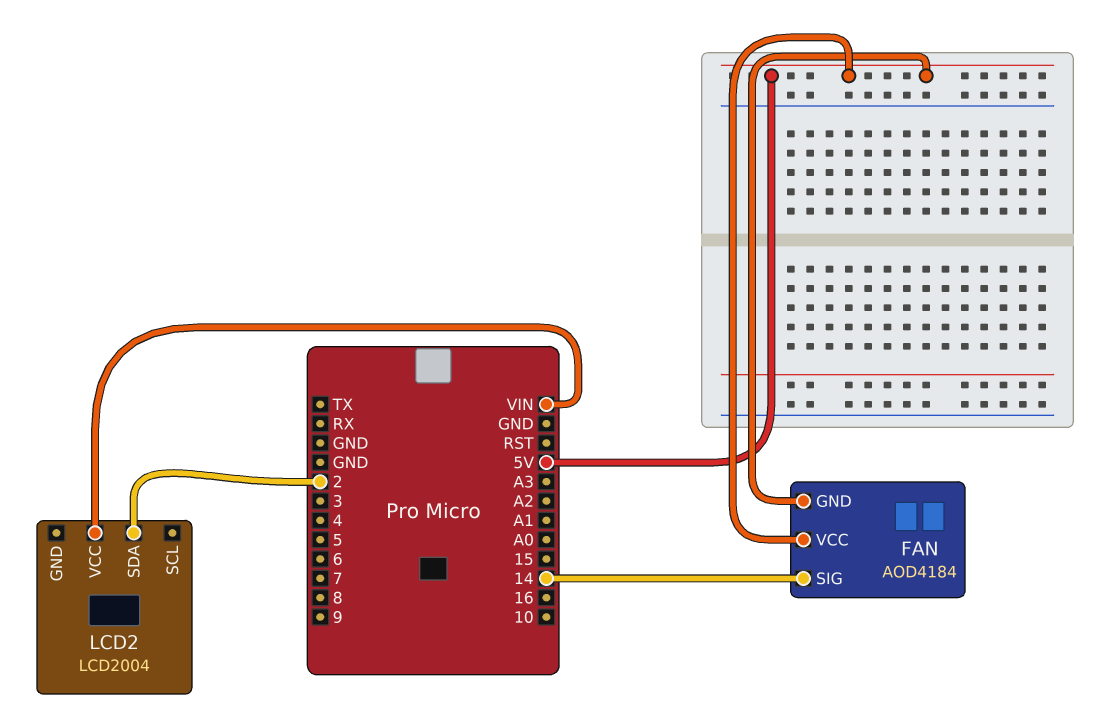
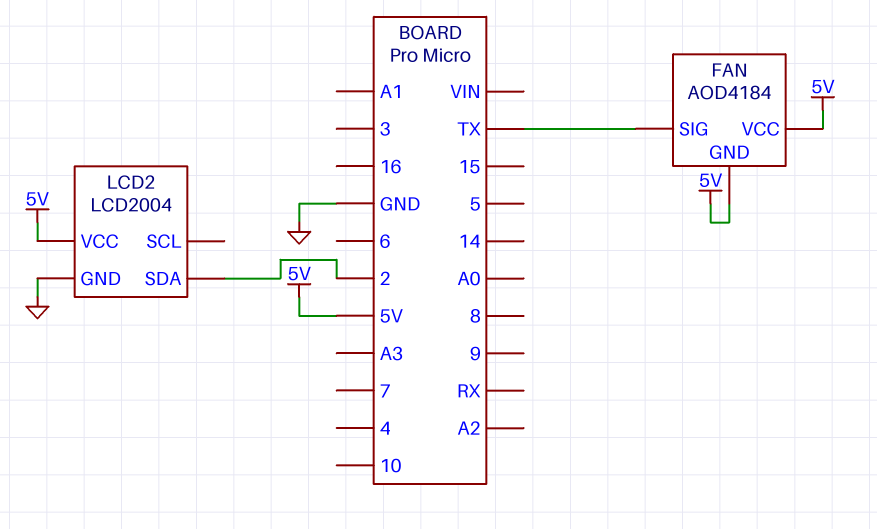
FAN pin SIG: 14 -> TX
LCD2 pin GND: none -> GND
LCD2 pin VCC: VIN -> 5V

